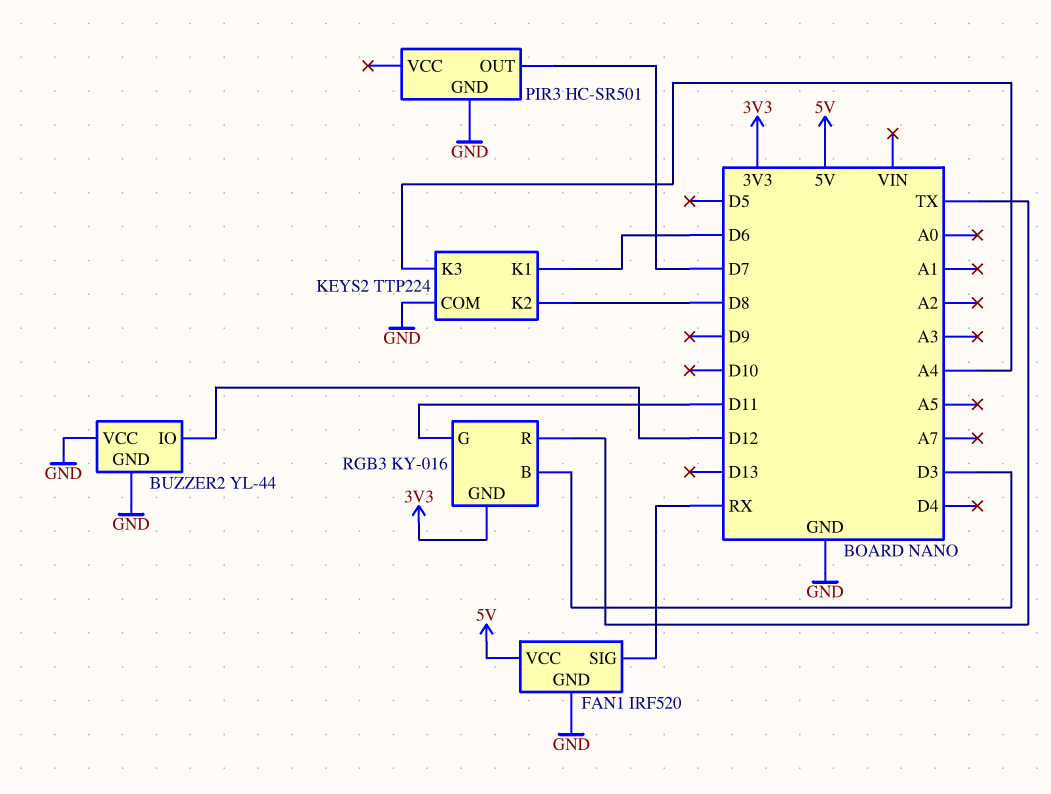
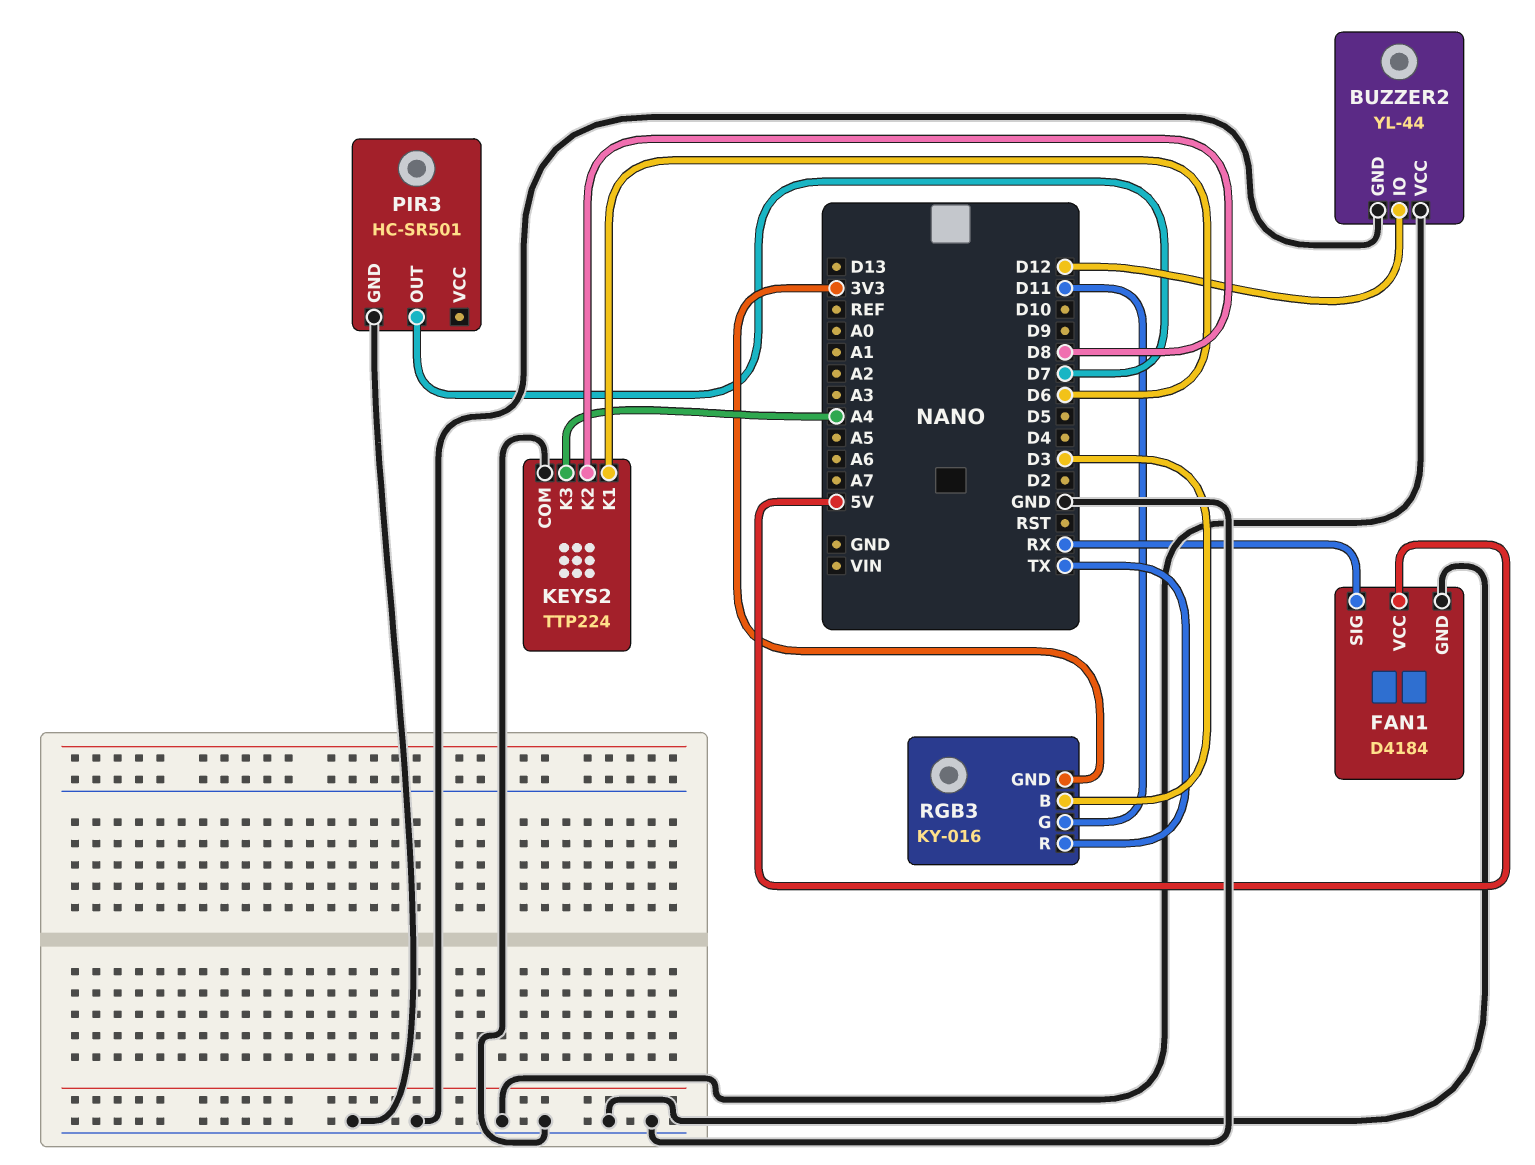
FAN1: IRF520 -> D4184

